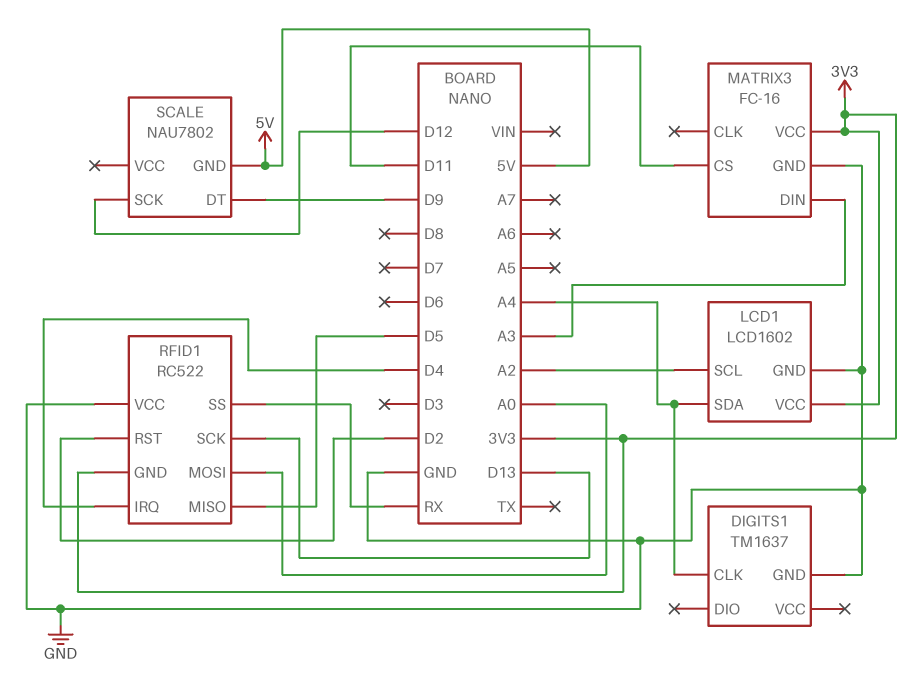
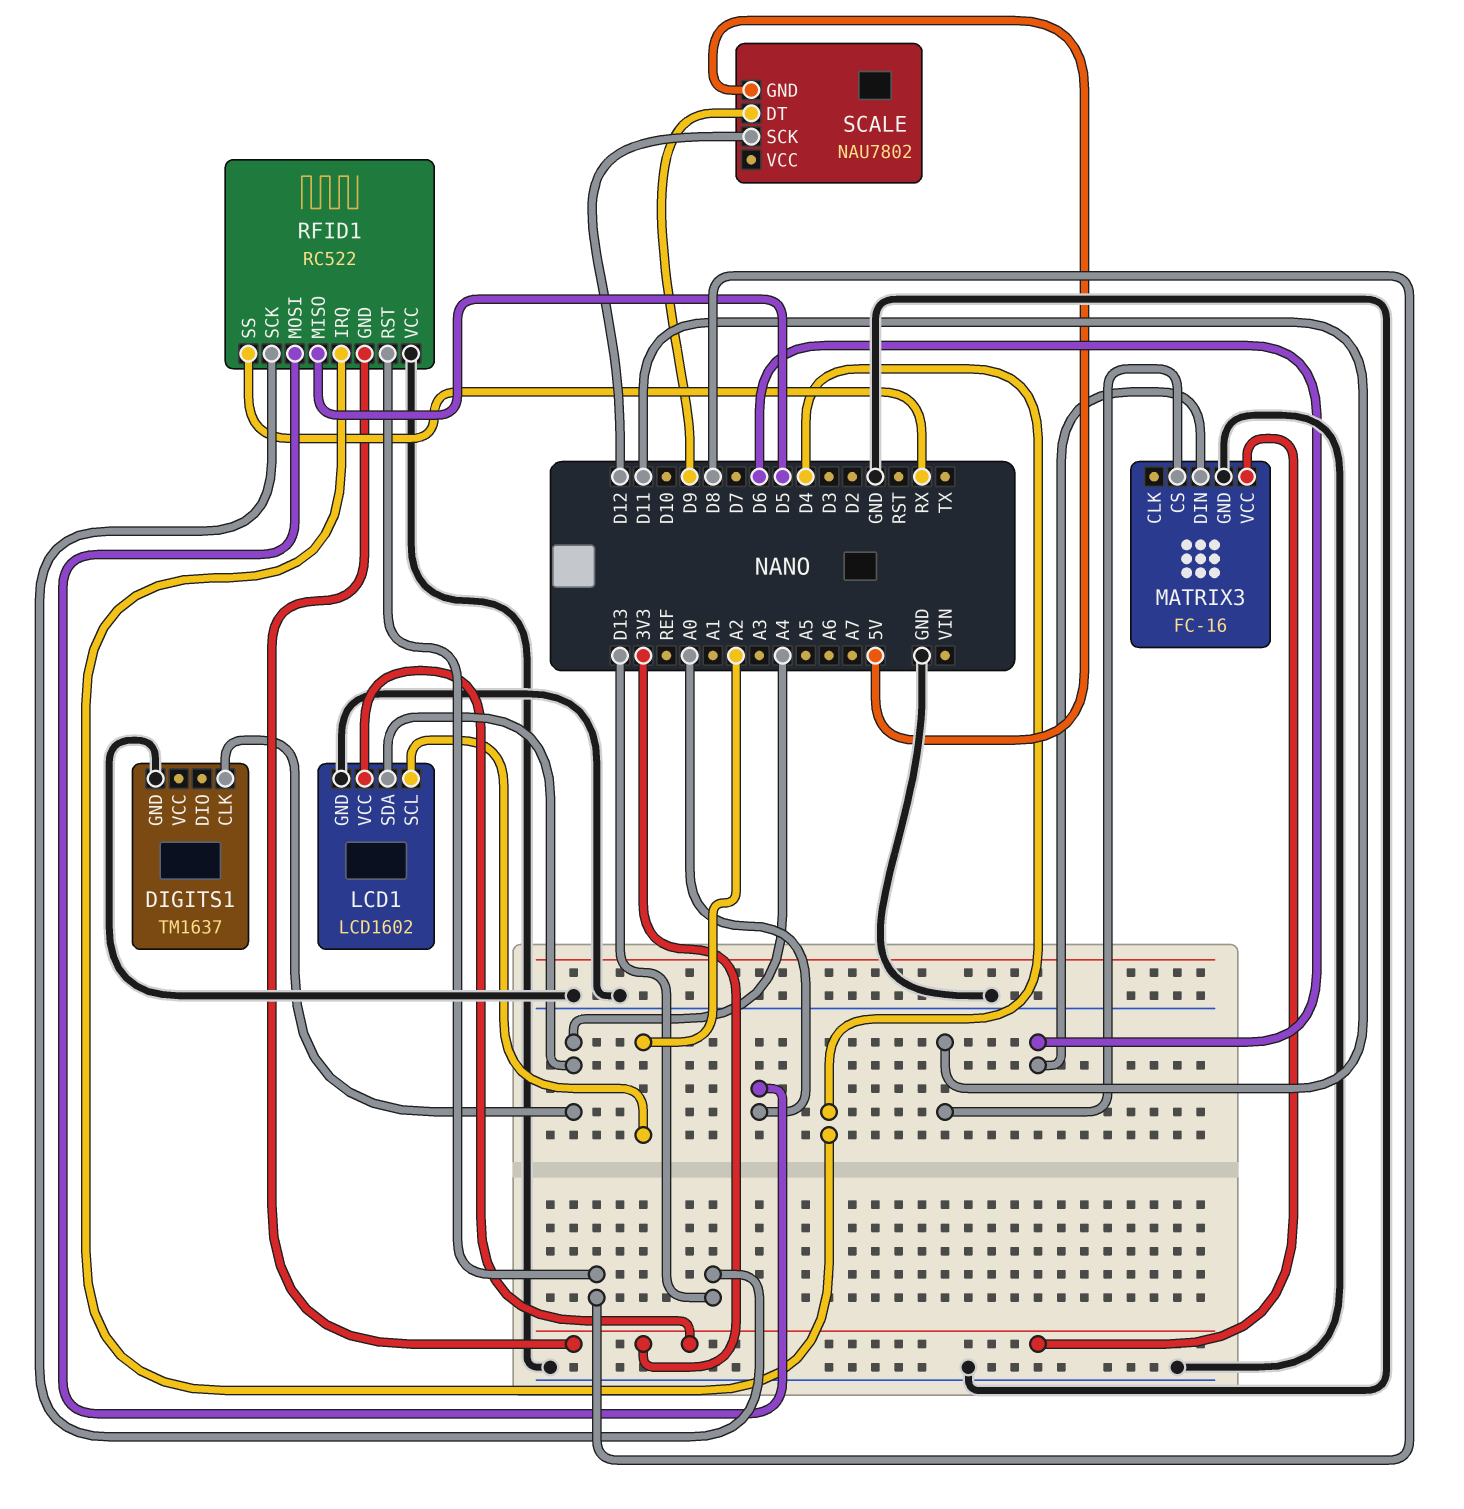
MATRIX3 pin DIN: A3 -> D6
RFID1 pin RST: D2 -> D8

